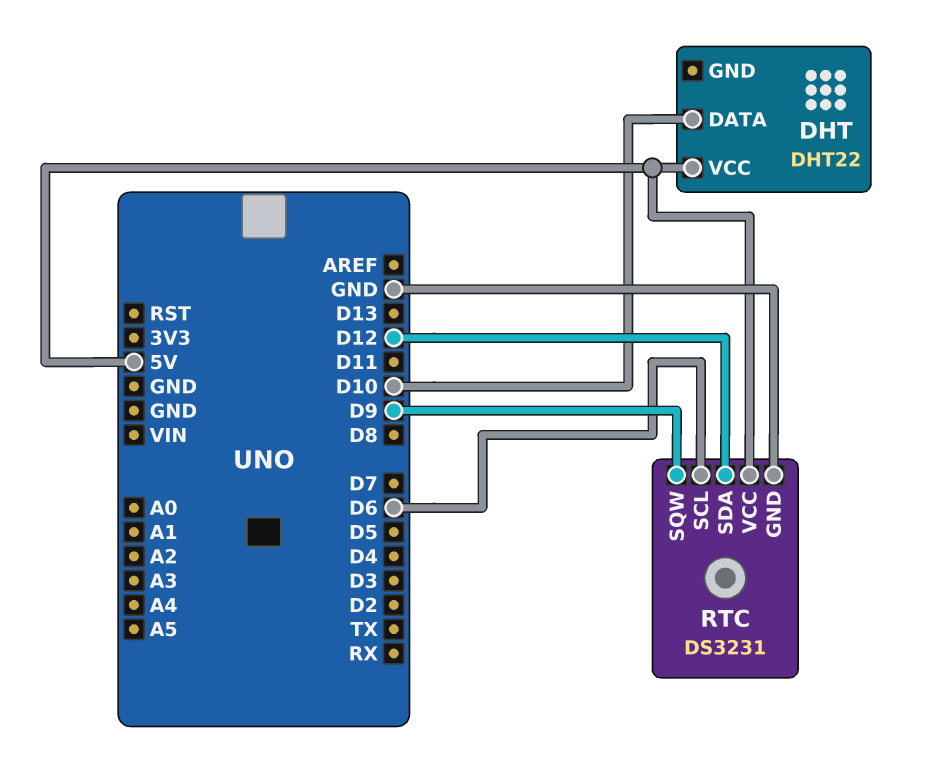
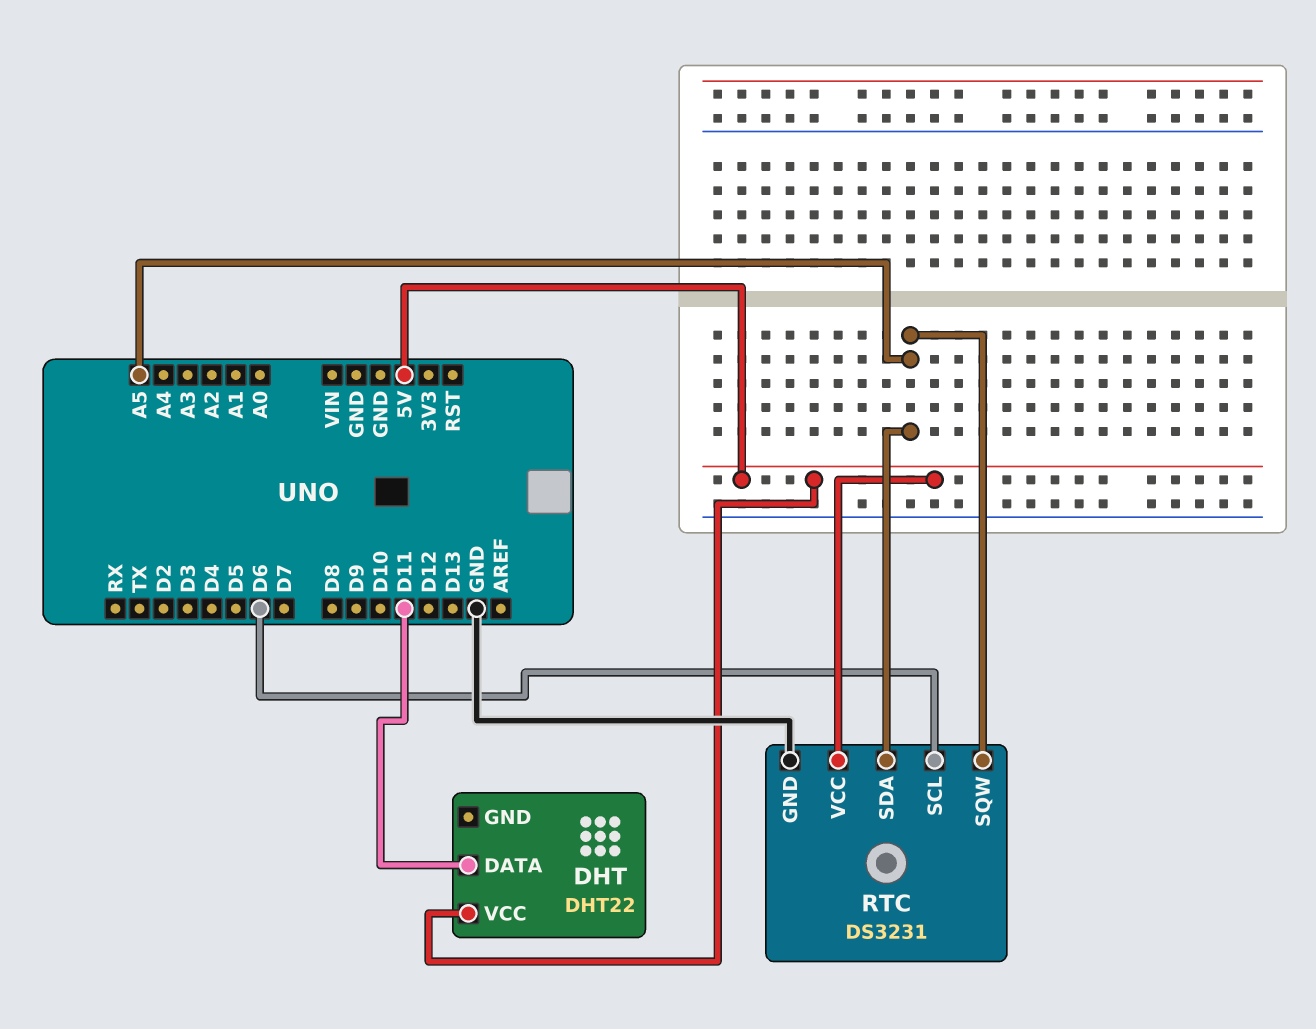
DHT pin DATA: D10 -> D11
RTC pin SDA: D12 -> A5
RTC pin SQW: D9 -> A5

